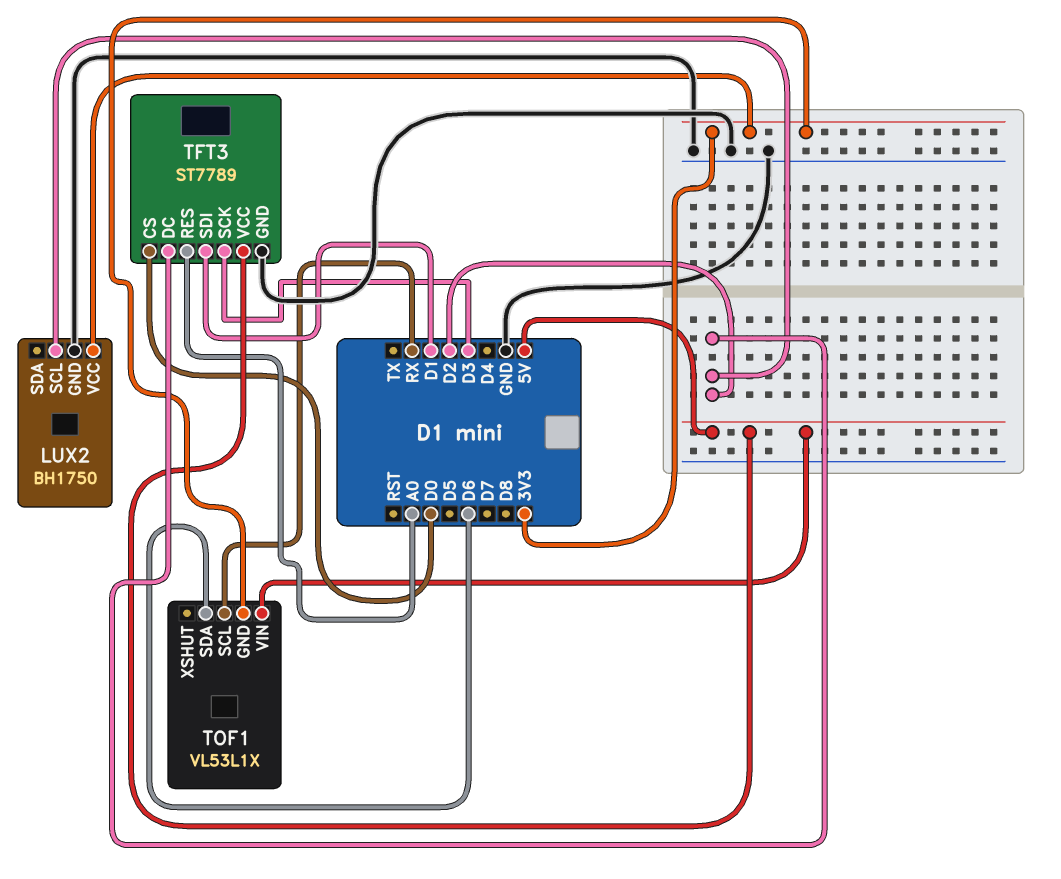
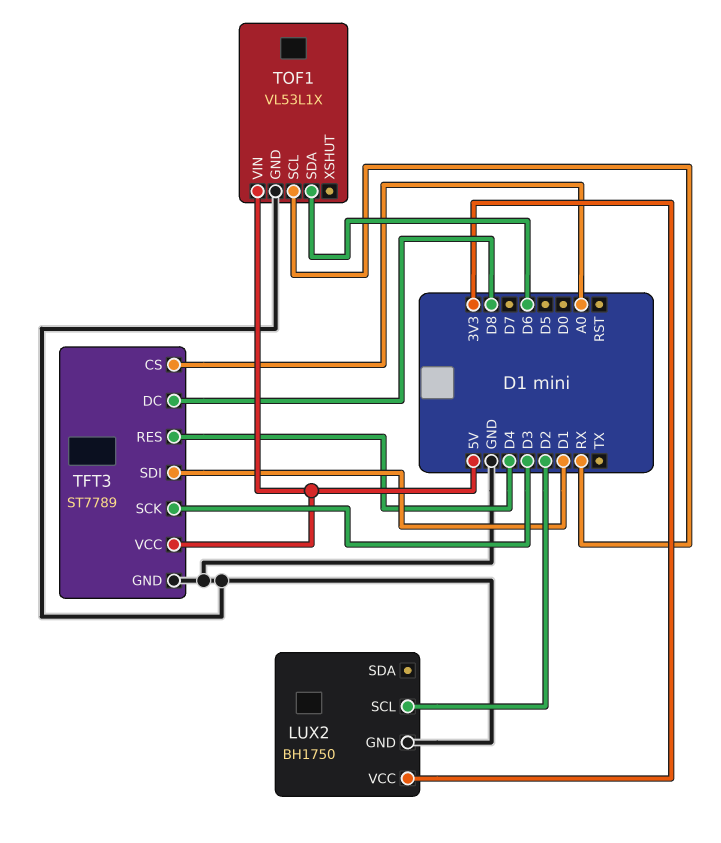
TFT3 pin CS: D0 -> A0
TFT3 pin DC: D2 -> D8
TFT3 pin RES: A0 -> D4
TOF1 pin GND: 3V3 -> GND

